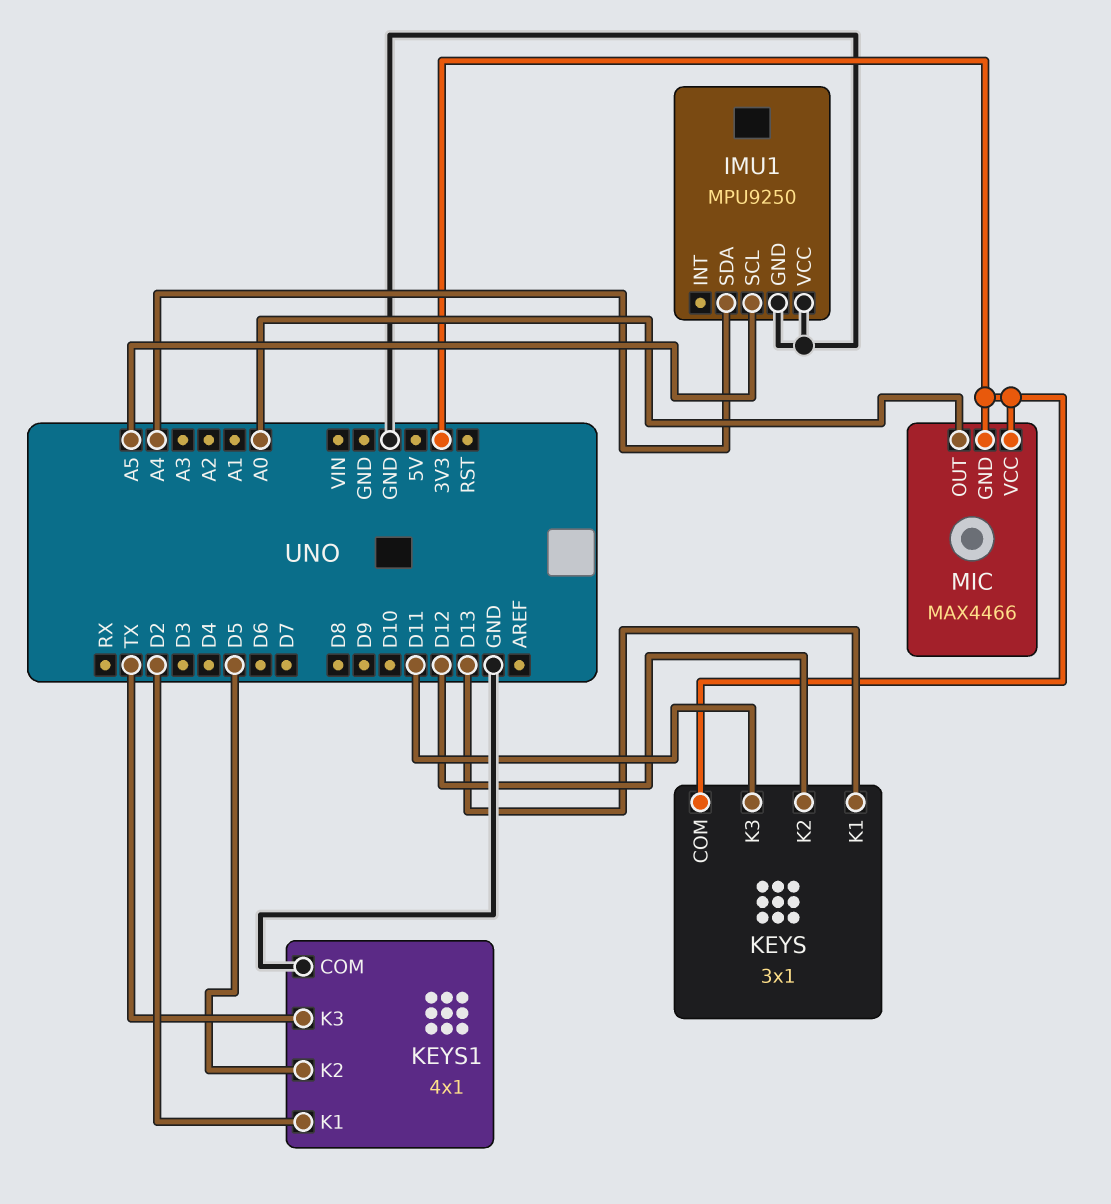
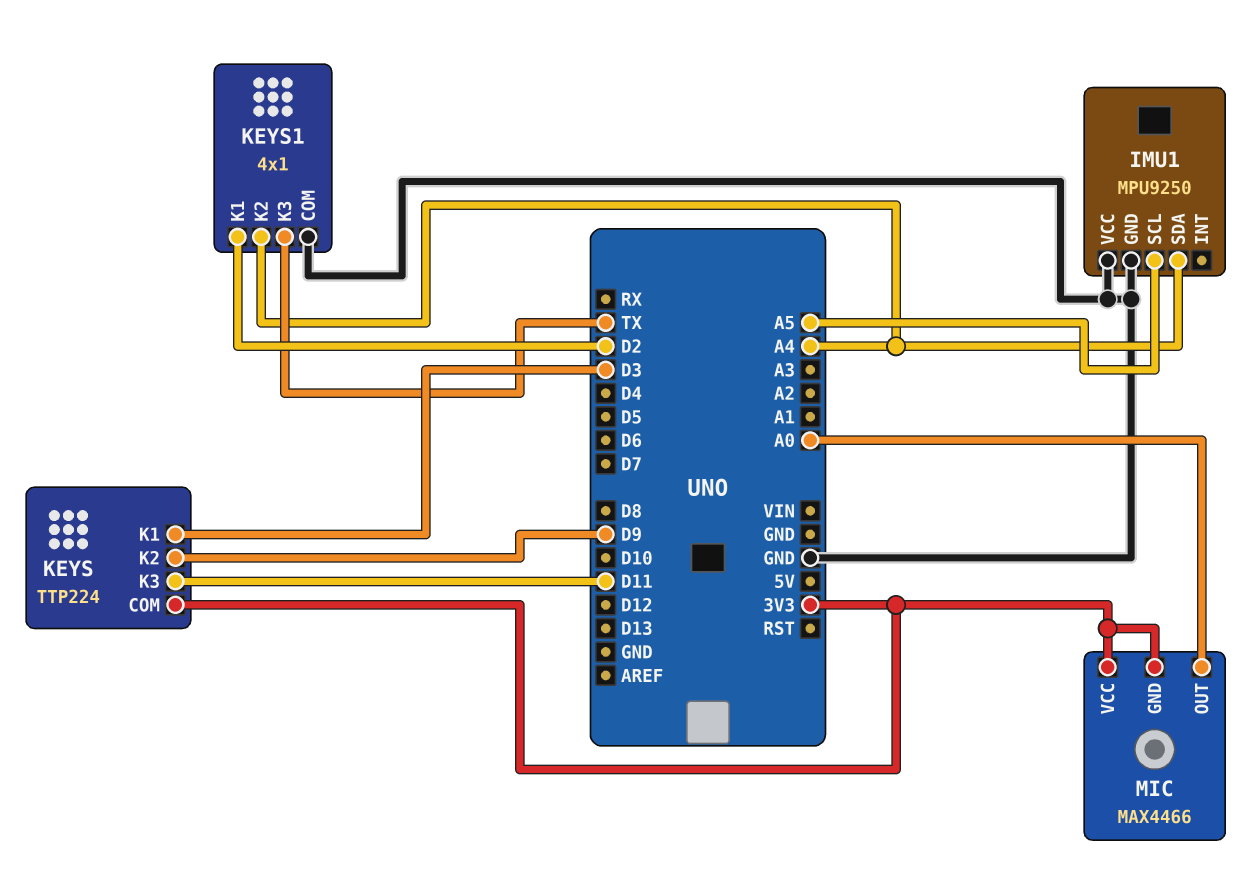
KEYS: 3x1 -> TTP224
KEYS pin K1: D13 -> D3
KEYS pin K2: D12 -> D9
KEYS1 pin K2: D5 -> A4

